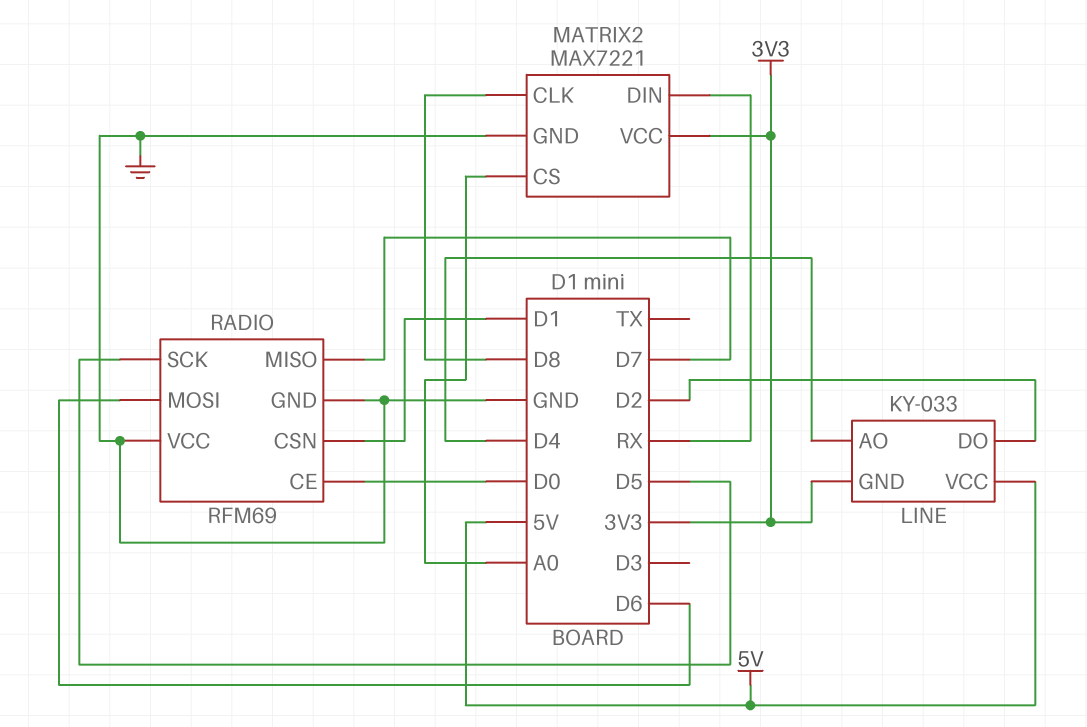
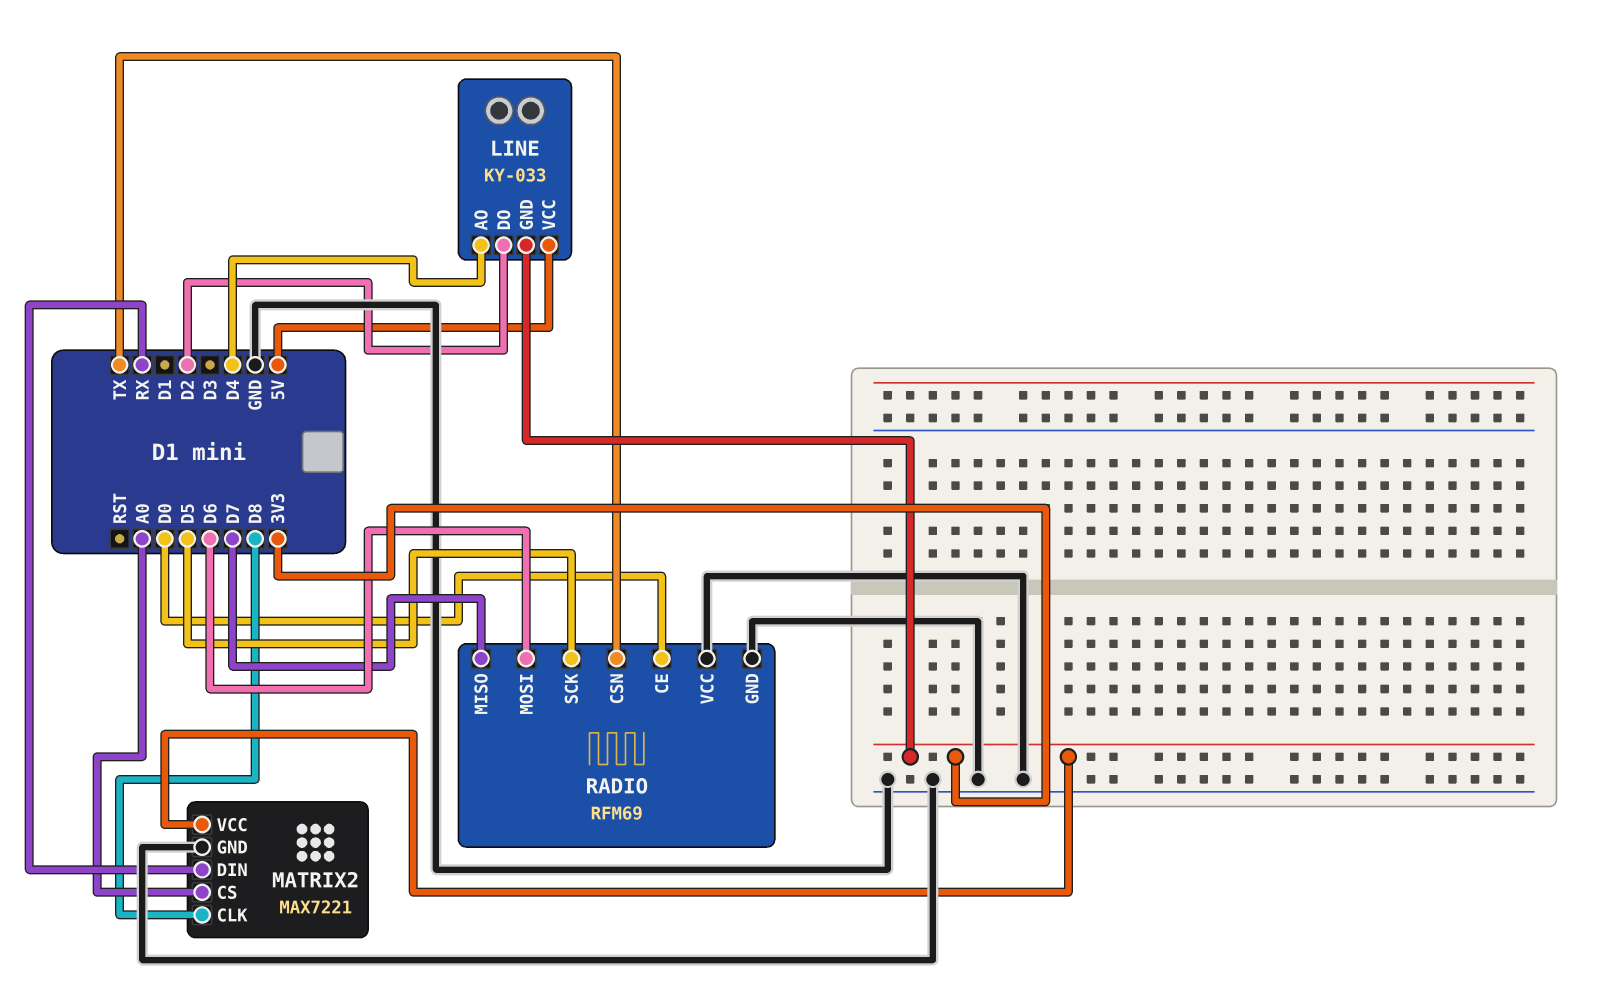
RADIO pin CSN: D1 -> TX

